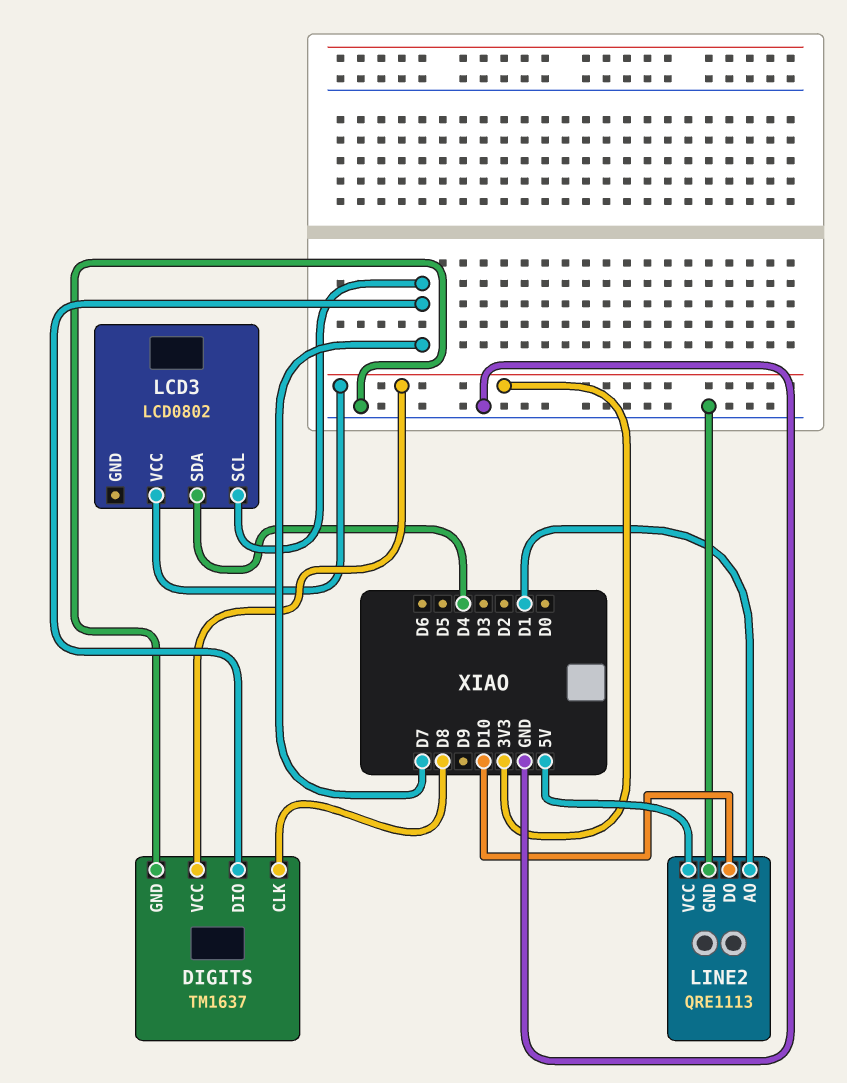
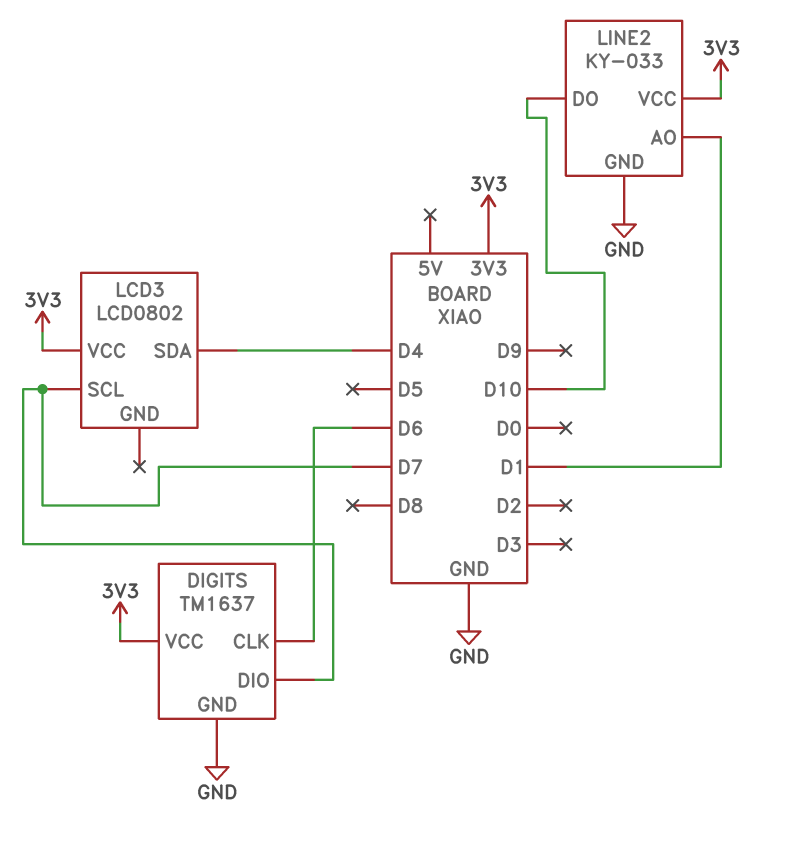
DIGITS pin CLK: D8 -> D6
LINE2: QRE1113 -> KY-033
LINE2 pin VCC: 5V -> 3V3

